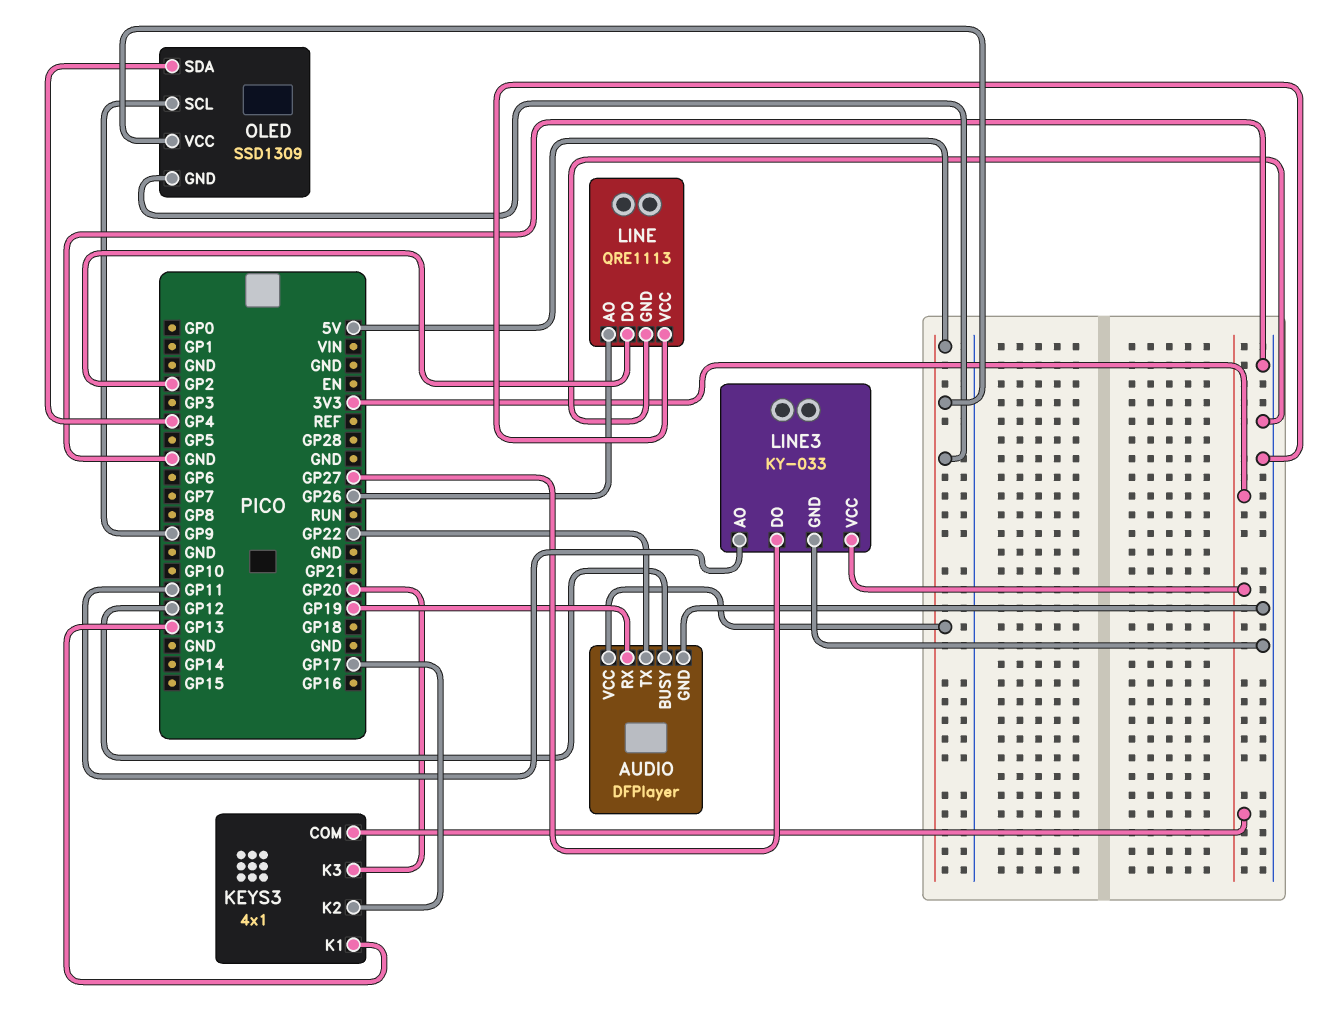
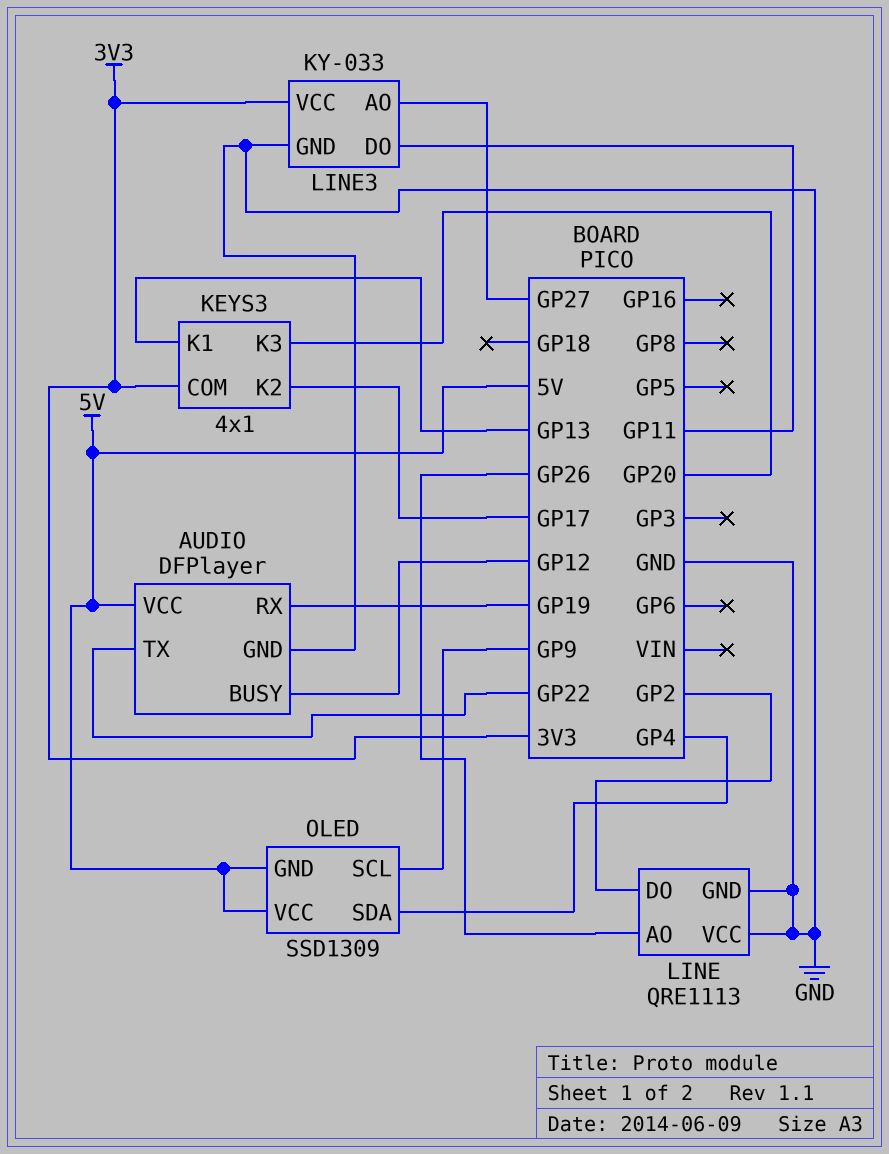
LINE3 pin AO: GP11 -> GP27
LINE3 pin DO: GP27 -> GP11

